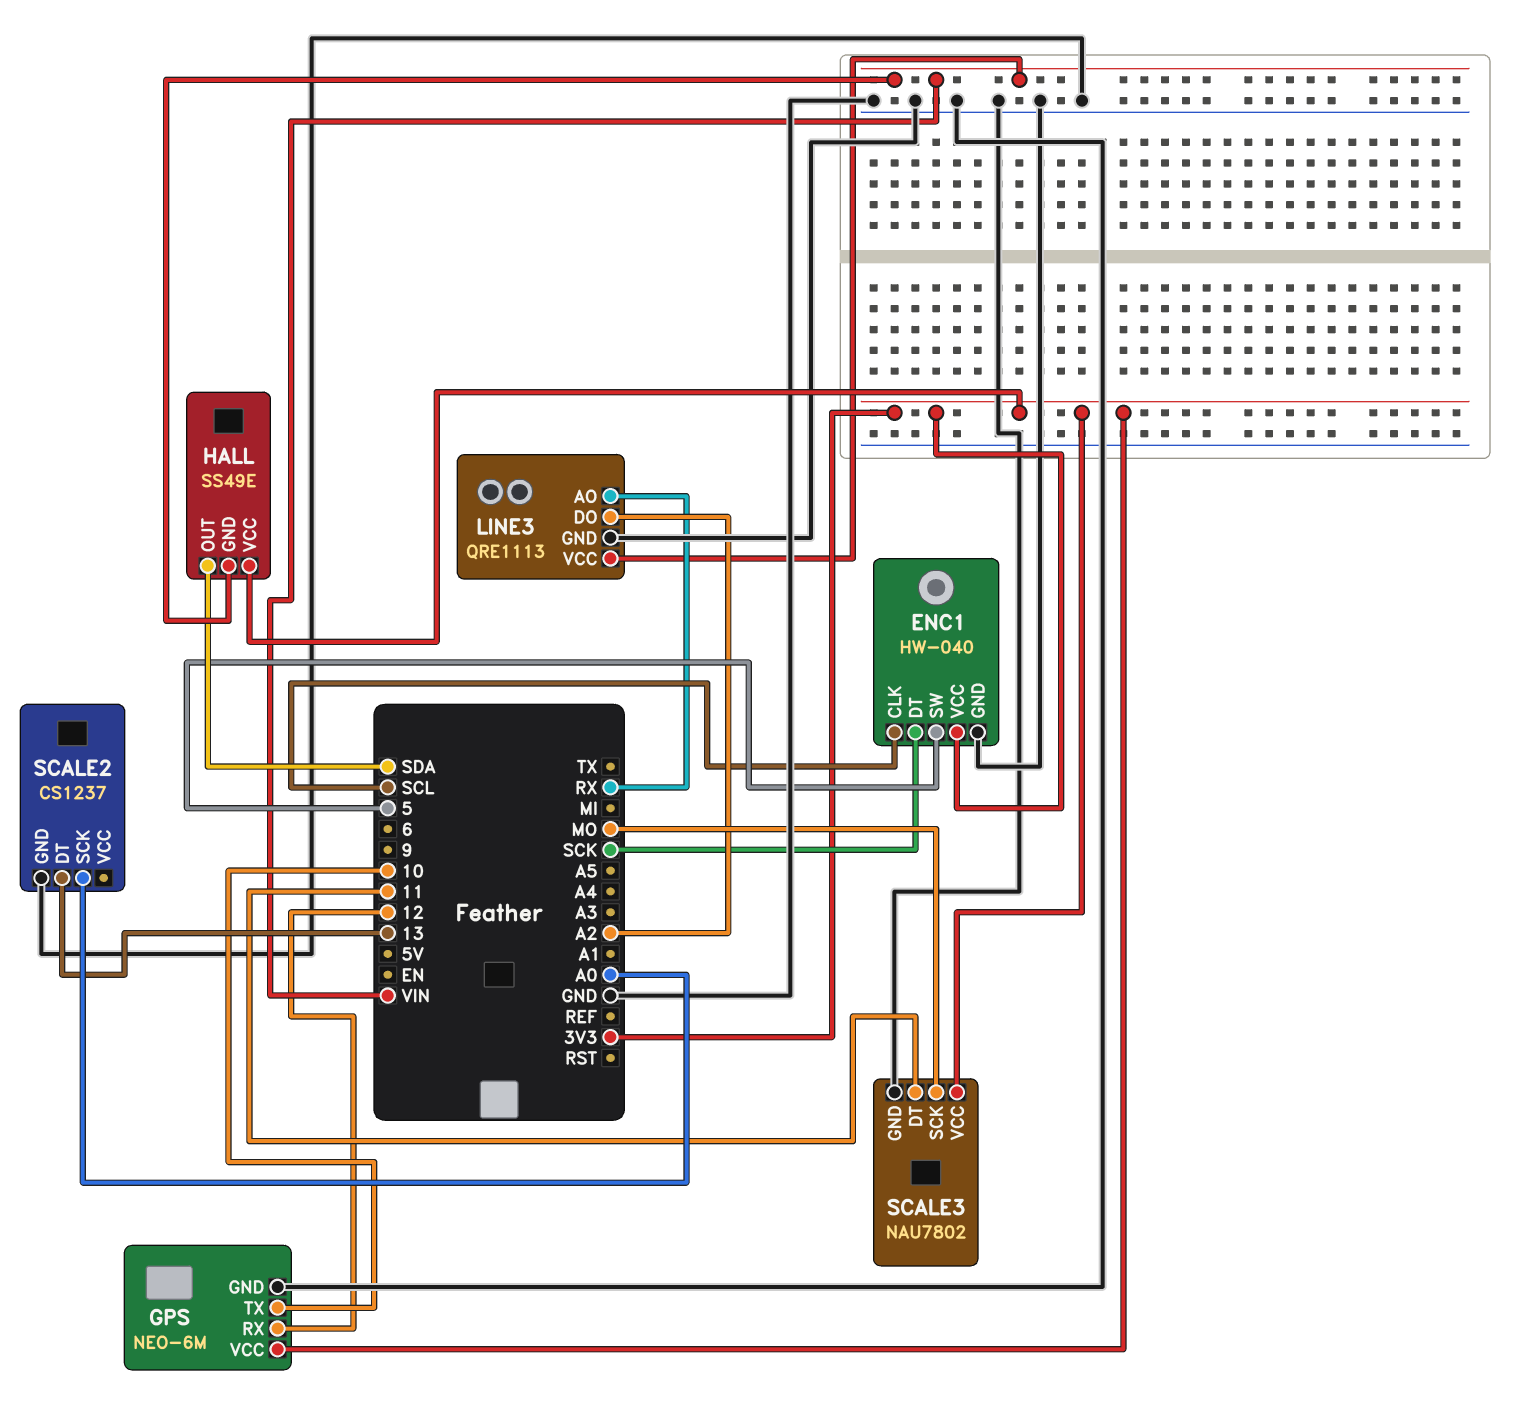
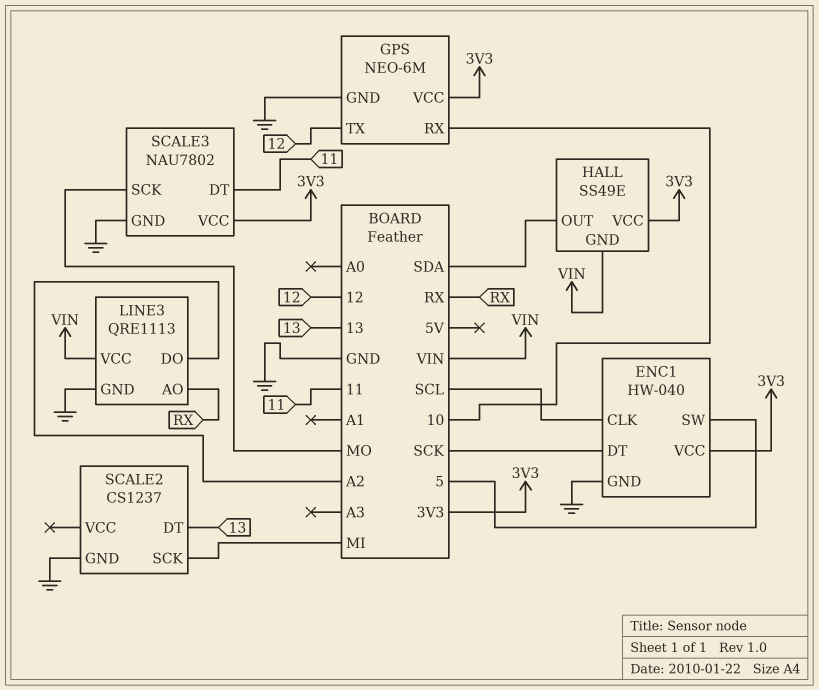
GPS pin RX: 12 -> 10
GPS pin TX: 10 -> 12
SCALE2 pin SCK: A0 -> MI

